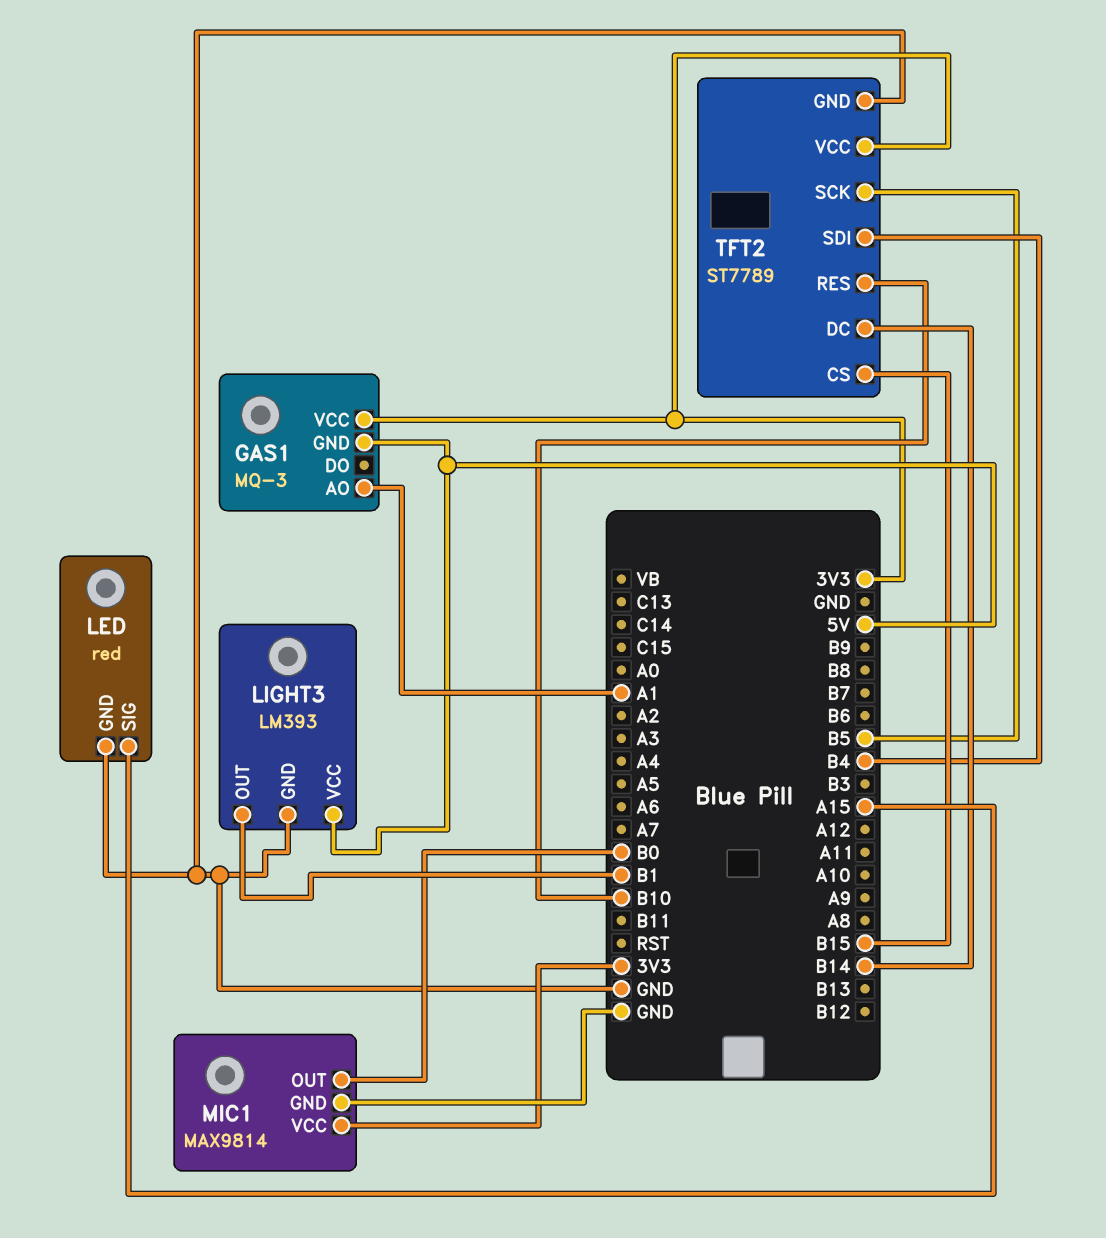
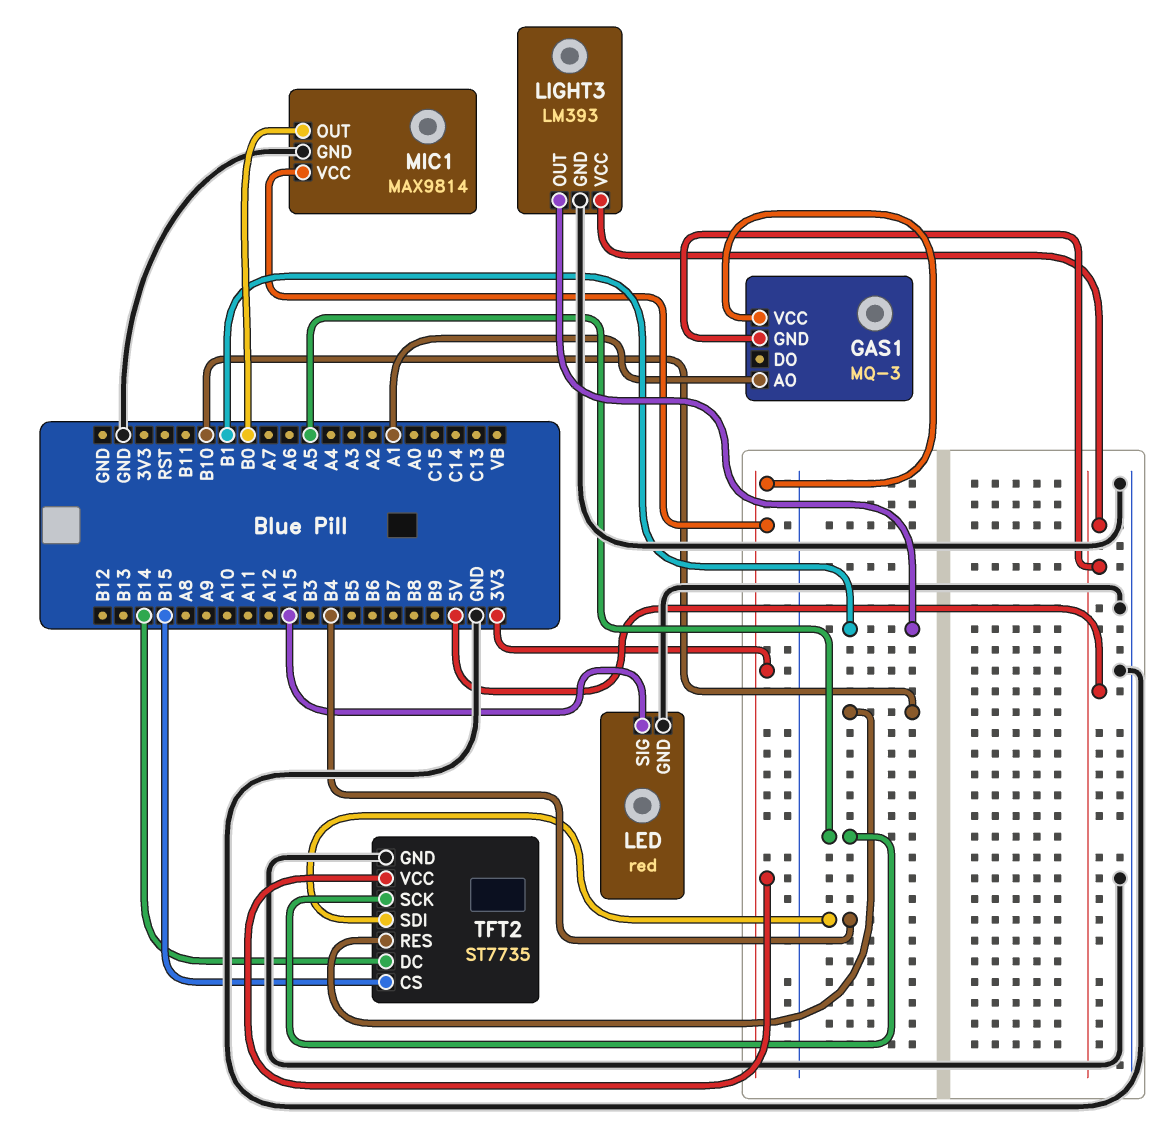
TFT2: ST7789 -> ST7735
TFT2 pin SCK: B5 -> A5

